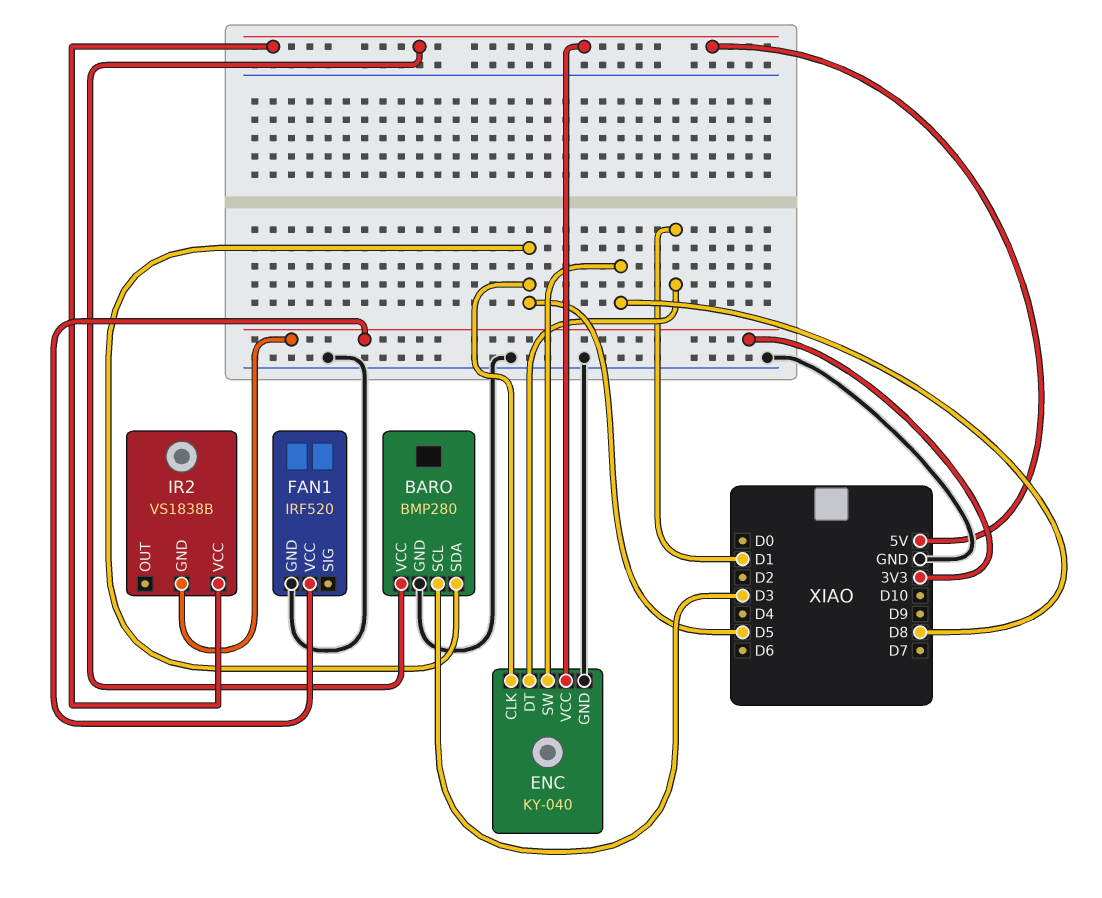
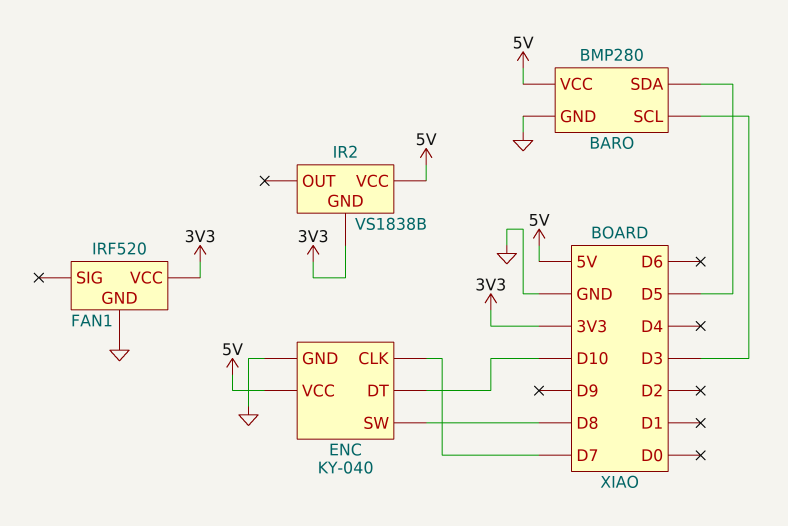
ENC pin CLK: D5 -> D7
ENC pin DT: D1 -> D10

